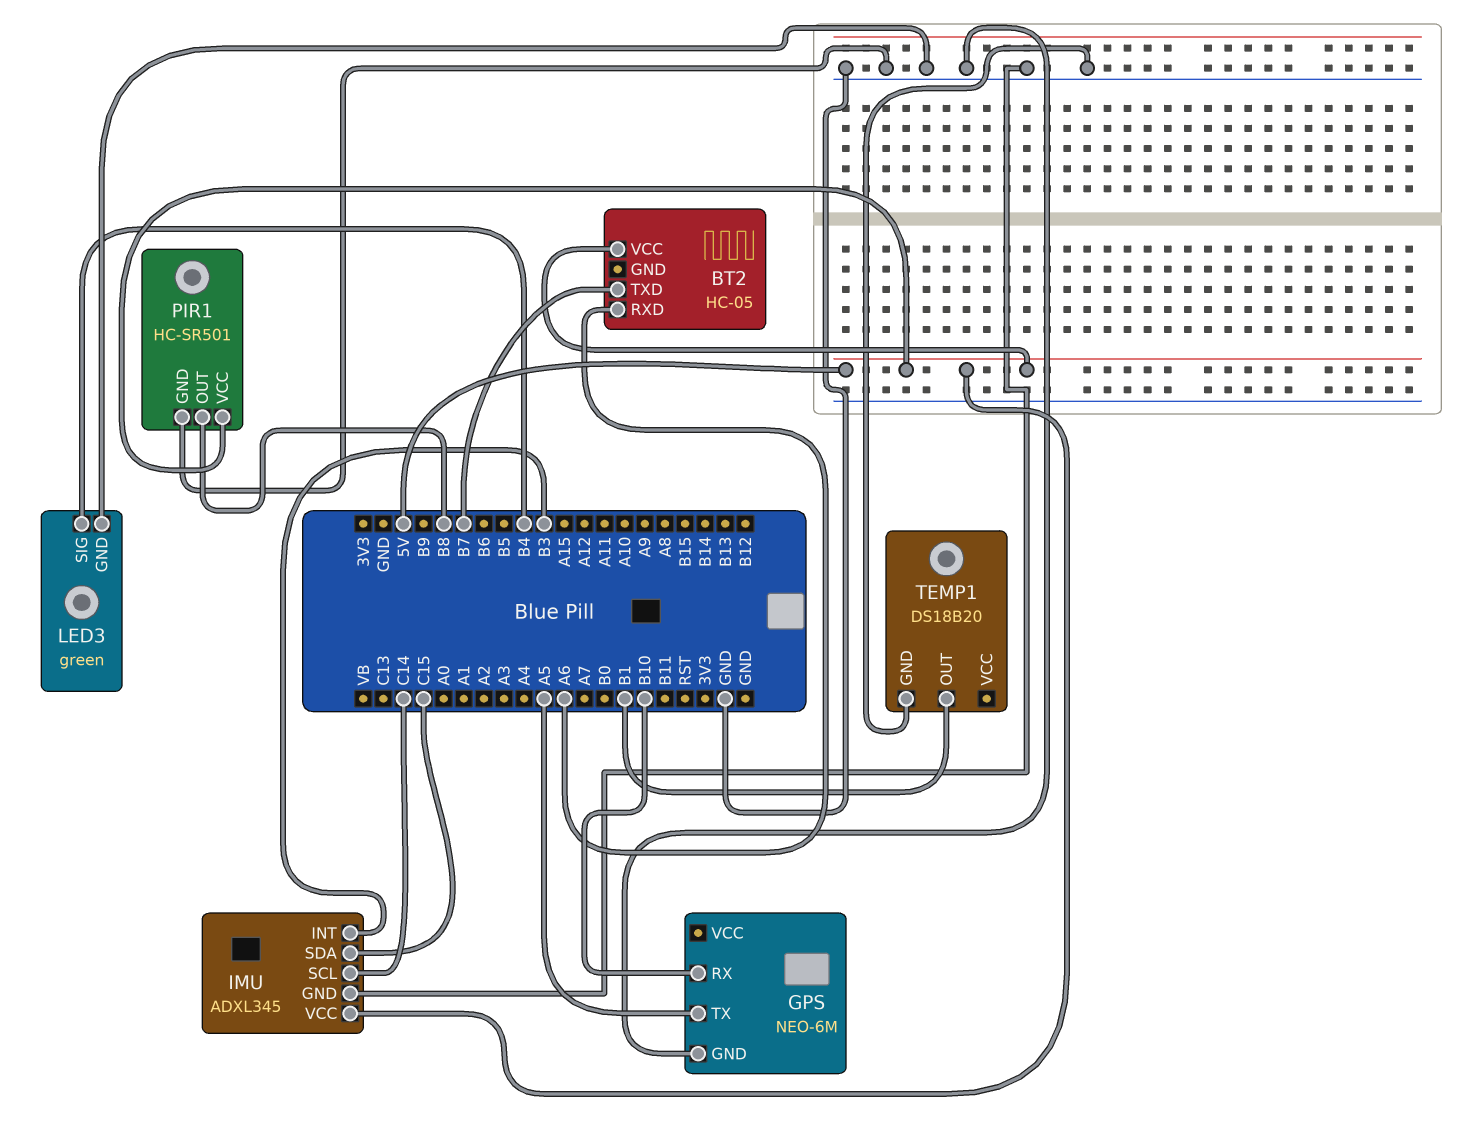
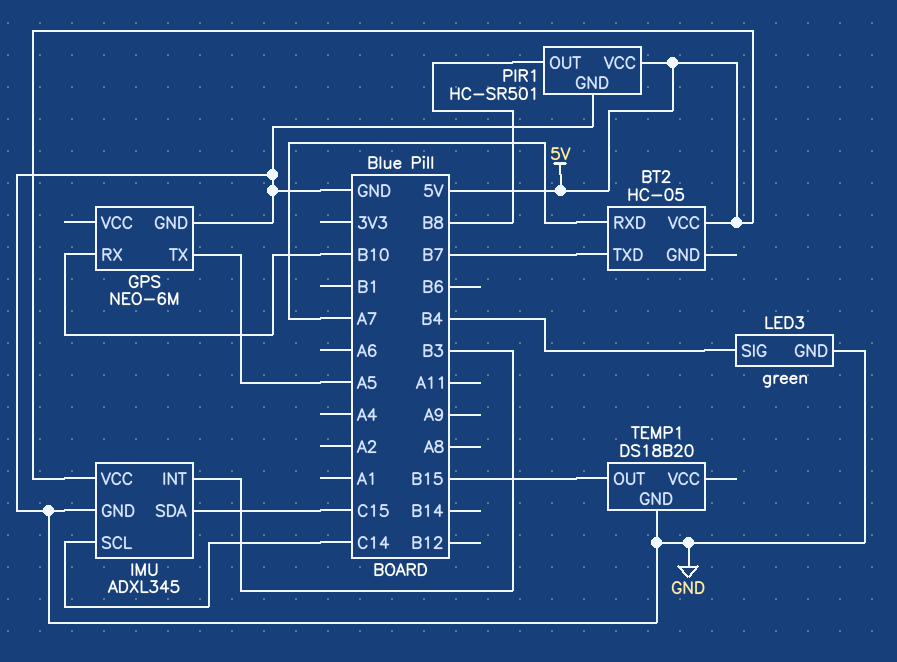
BT2 pin RXD: A6 -> A7
TEMP1 pin OUT: B1 -> B15

